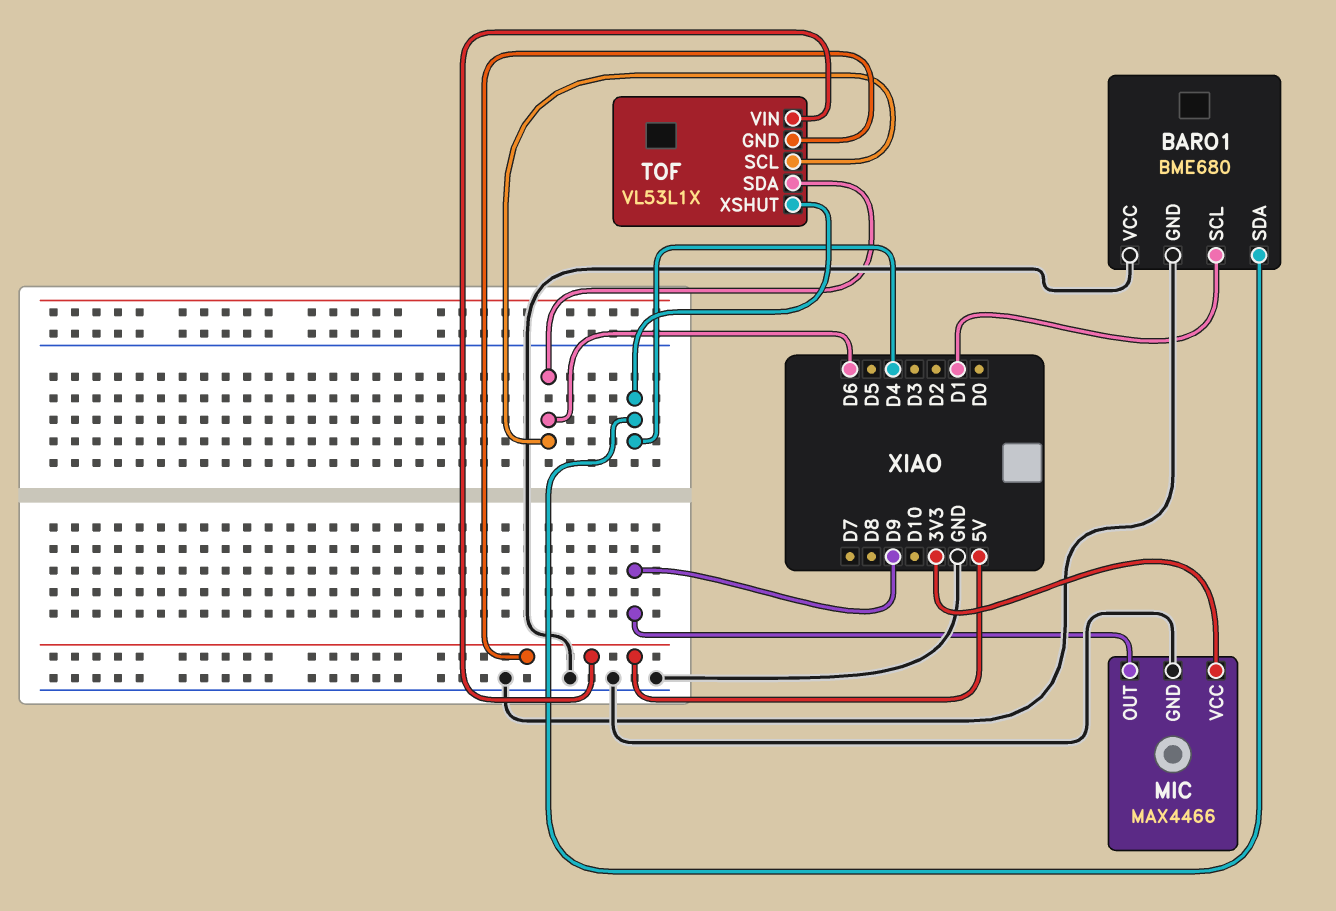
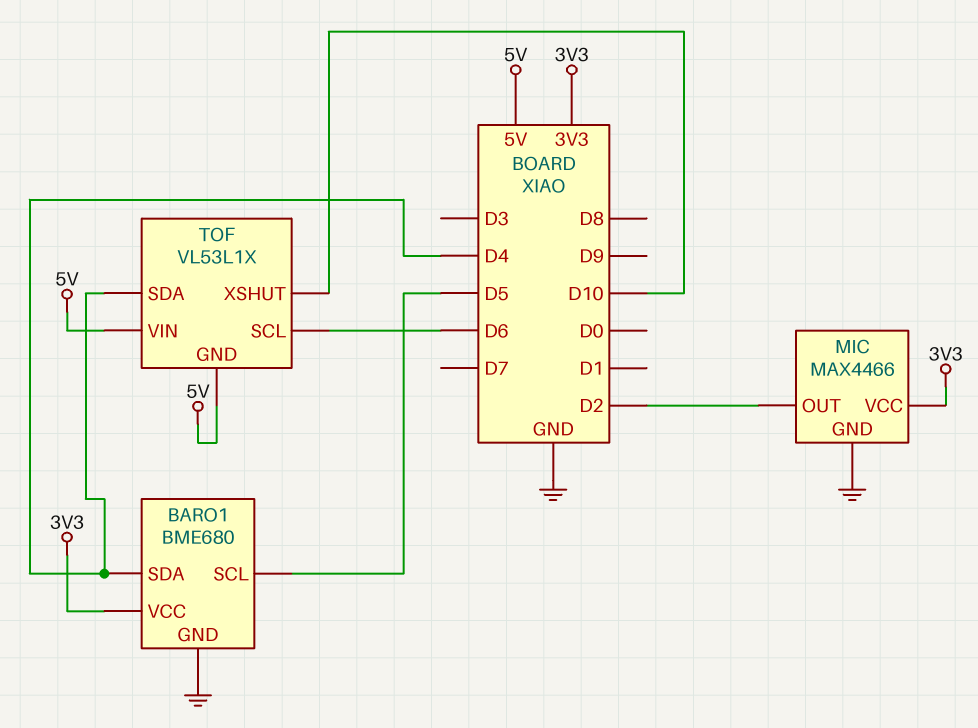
BARO1 pin SCL: D1 -> D5
BARO1 pin VCC: GND -> 3V3
MIC pin OUT: D9 -> D2
TOF pin SDA: D6 -> D4
TOF pin XSHUT: D4 -> D10

